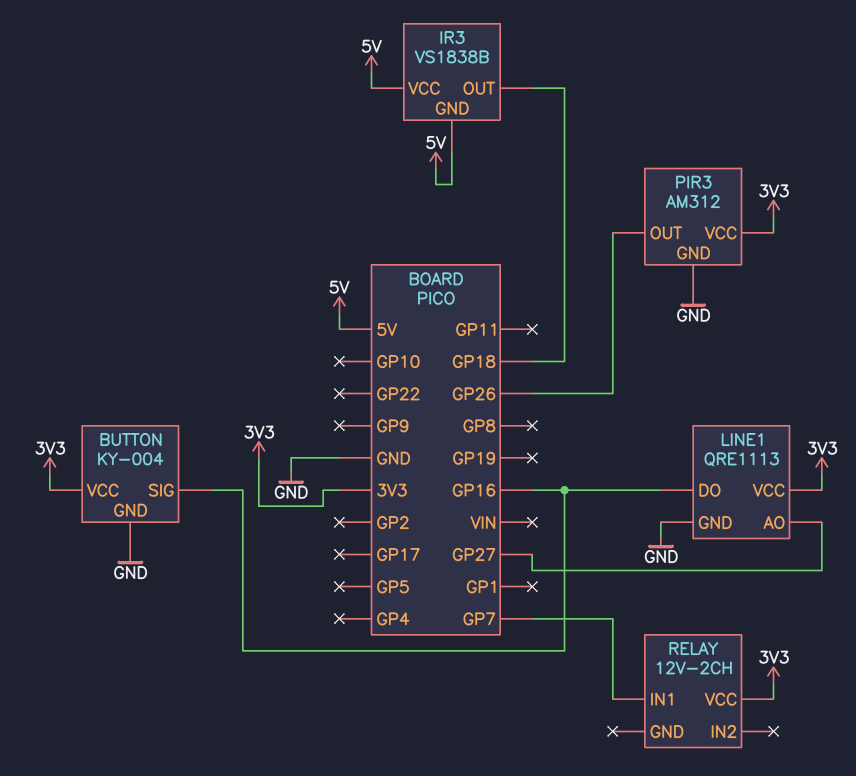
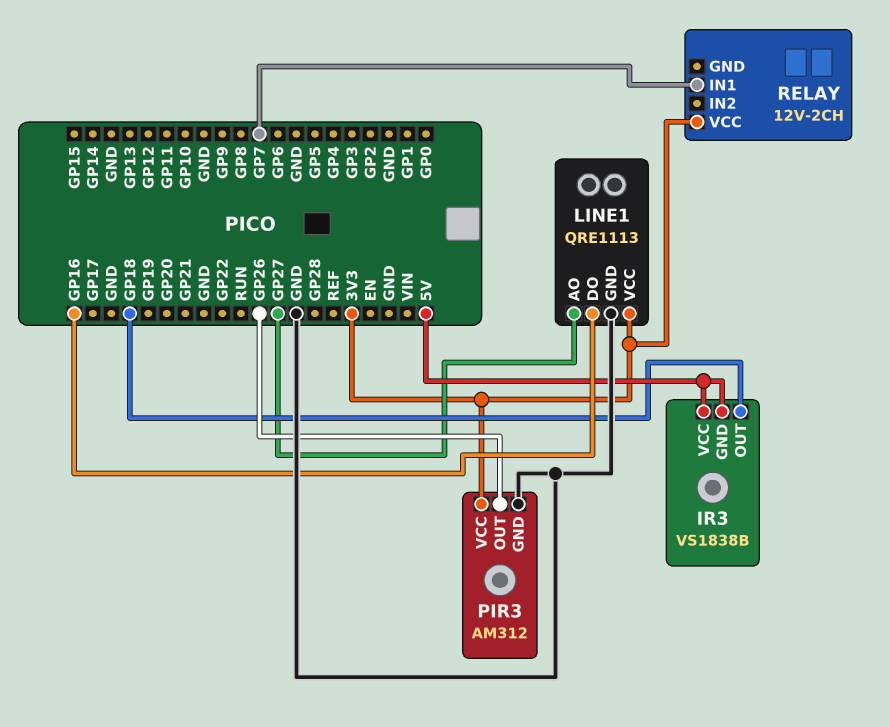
BUTTON: KY-004 -> none
BUTTON pin GND: GND -> none
BUTTON pin SIG: GP16 -> none
BUTTON pin VCC: 3V3 -> none

